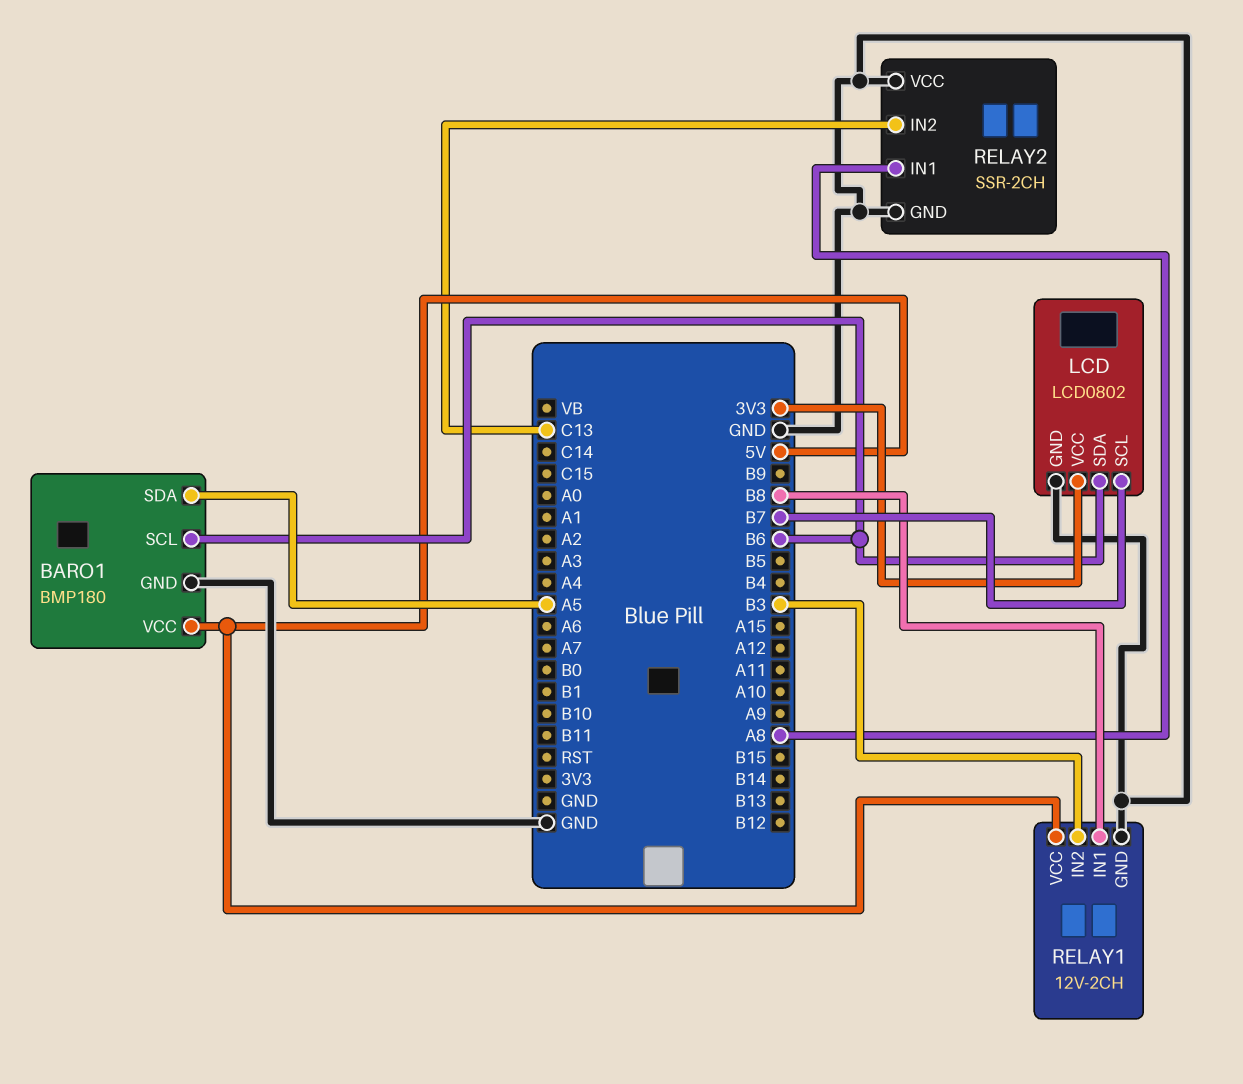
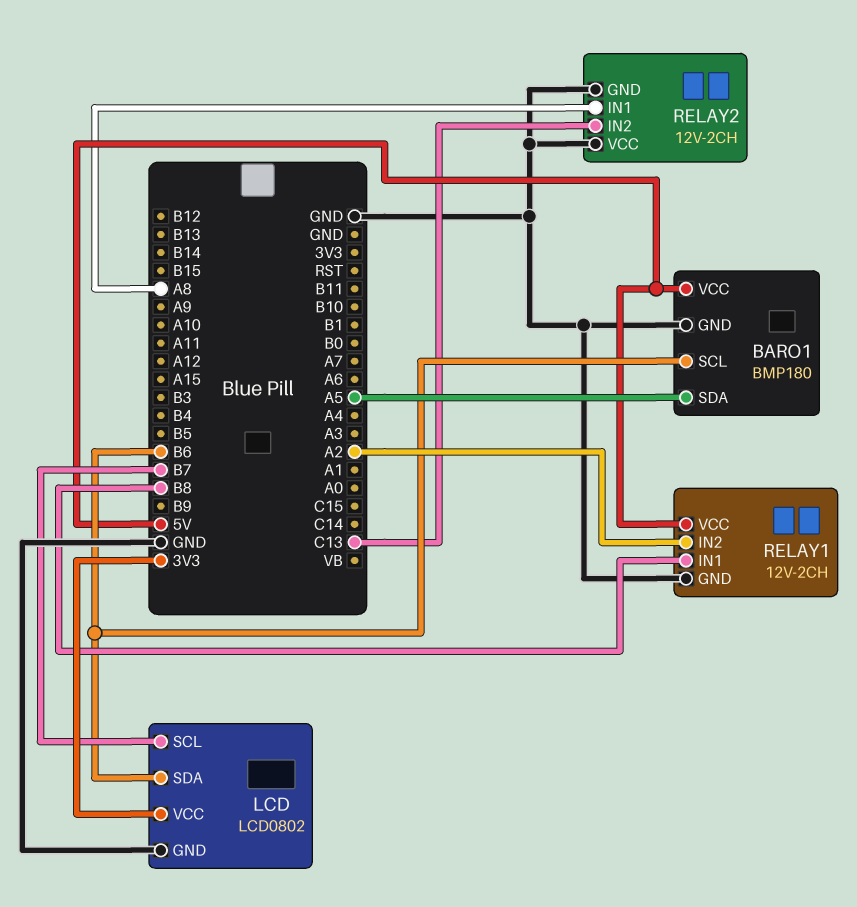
RELAY1 pin IN2: B3 -> A2
RELAY2: SSR-2CH -> 12V-2CH

